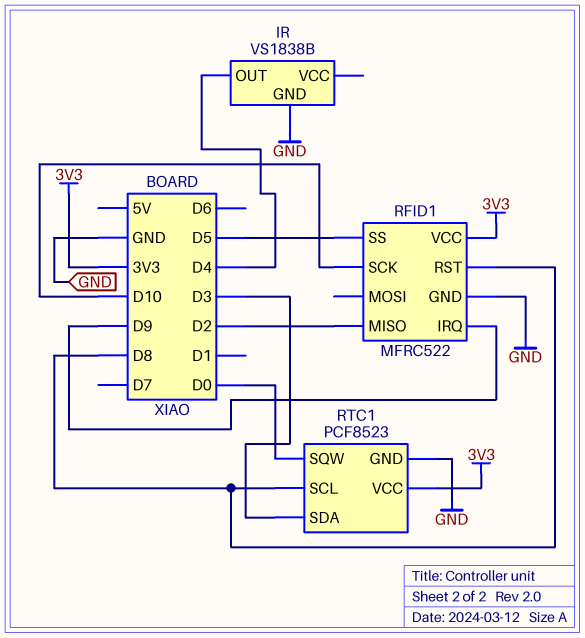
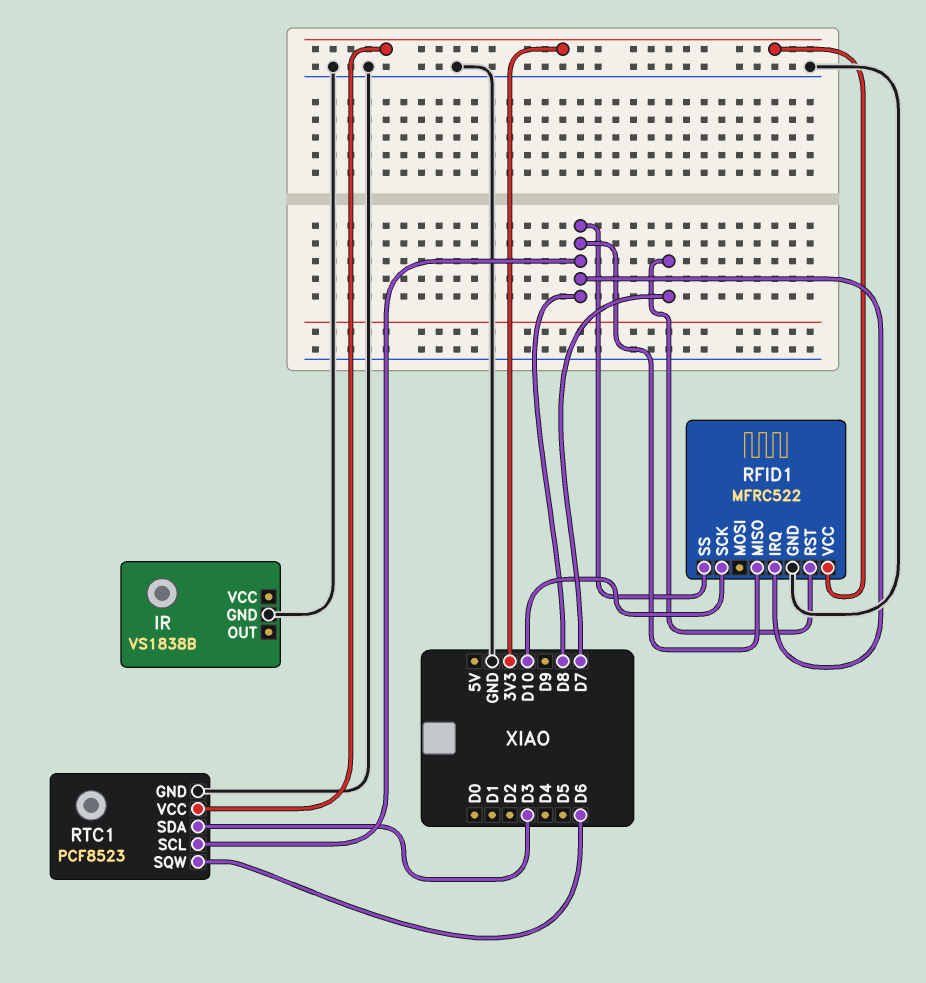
IR pin OUT: D4 -> none
RFID1 pin IRQ: D9 -> D8
RFID1 pin MISO: D2 -> D8
RFID1 pin RST: D8 -> D7
RFID1 pin SS: D5 -> D8
RTC1 pin SQW: D0 -> D6

